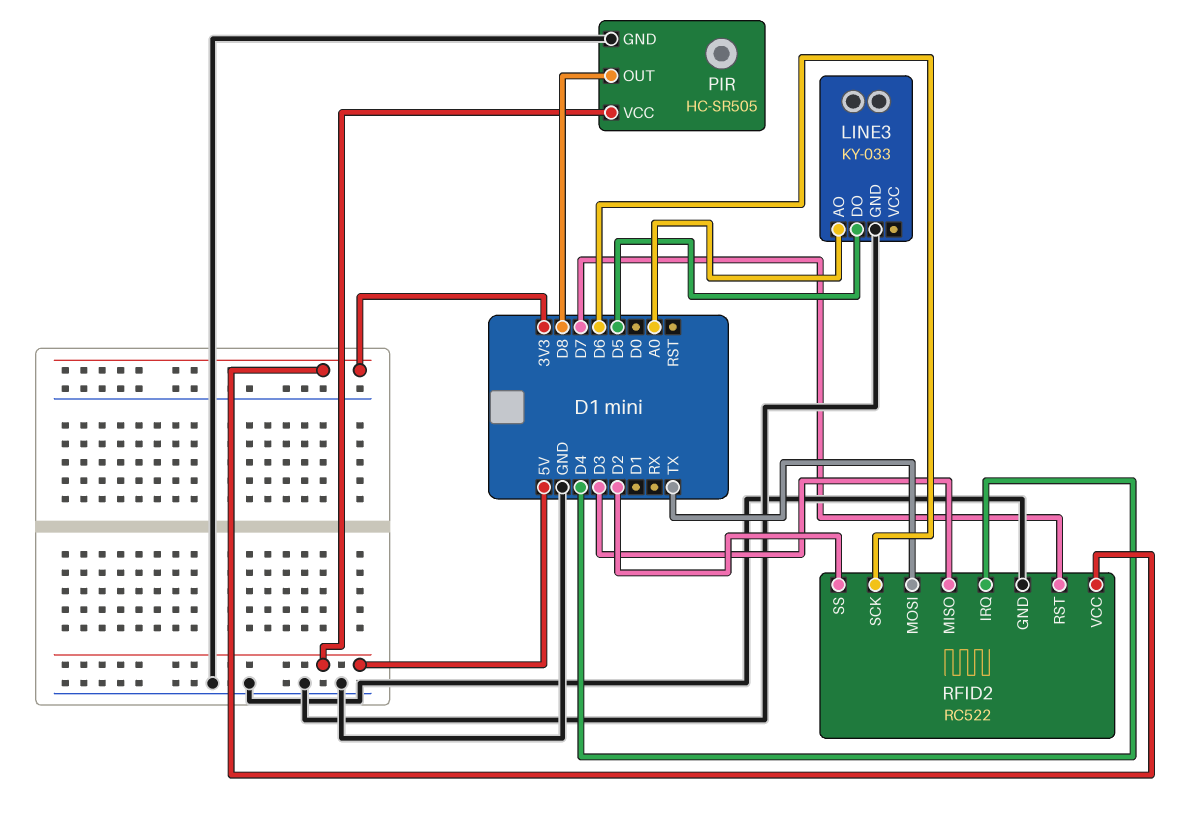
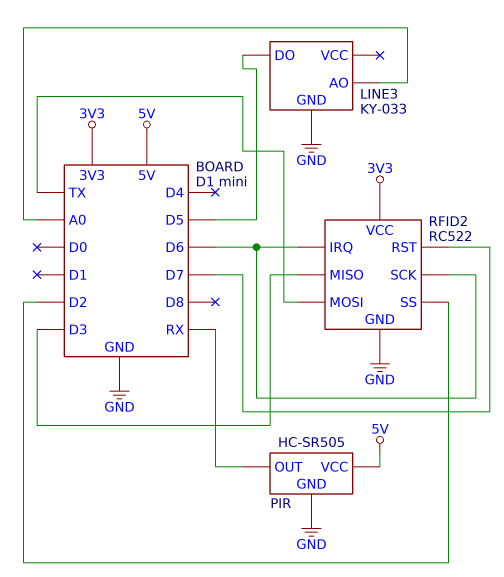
PIR pin OUT: D8 -> RX
RFID2 pin IRQ: D4 -> D6

